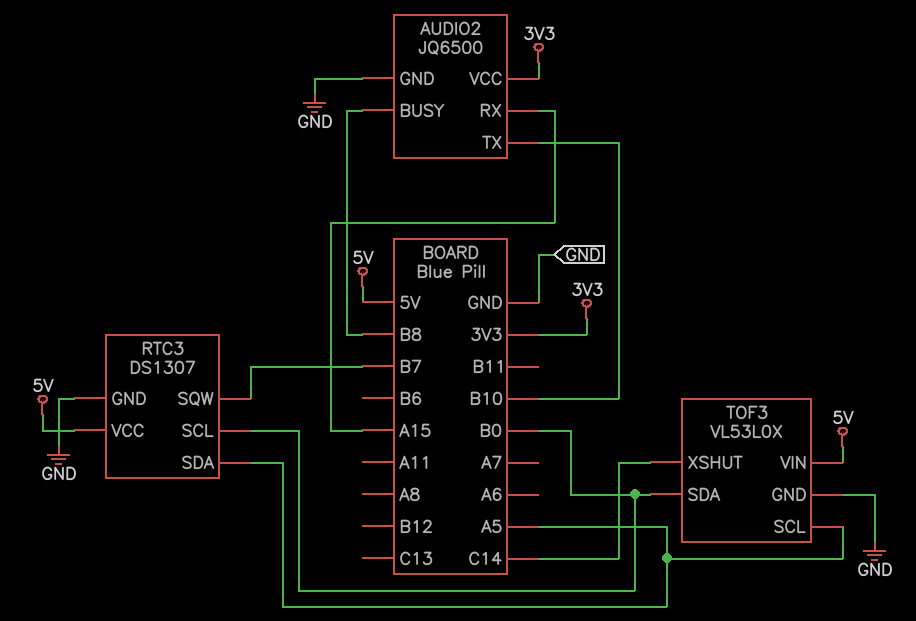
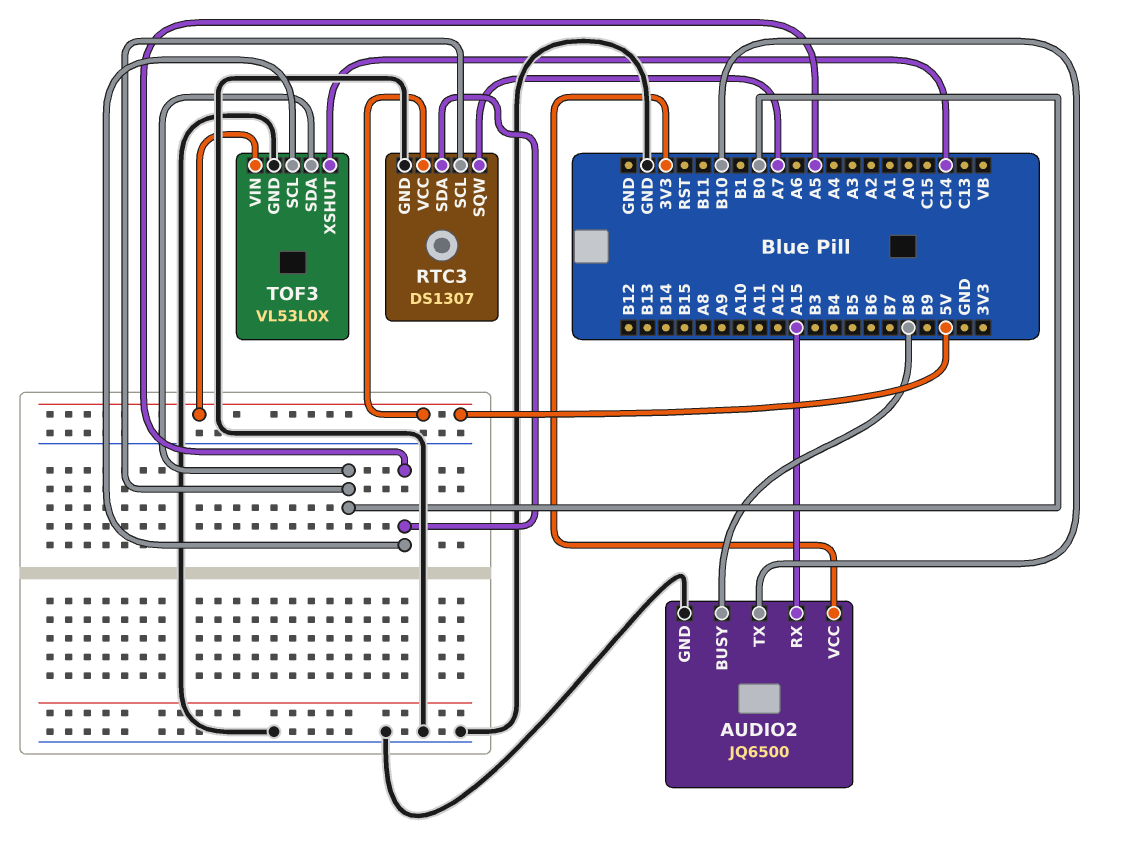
RTC3 pin SQW: B7 -> A7

